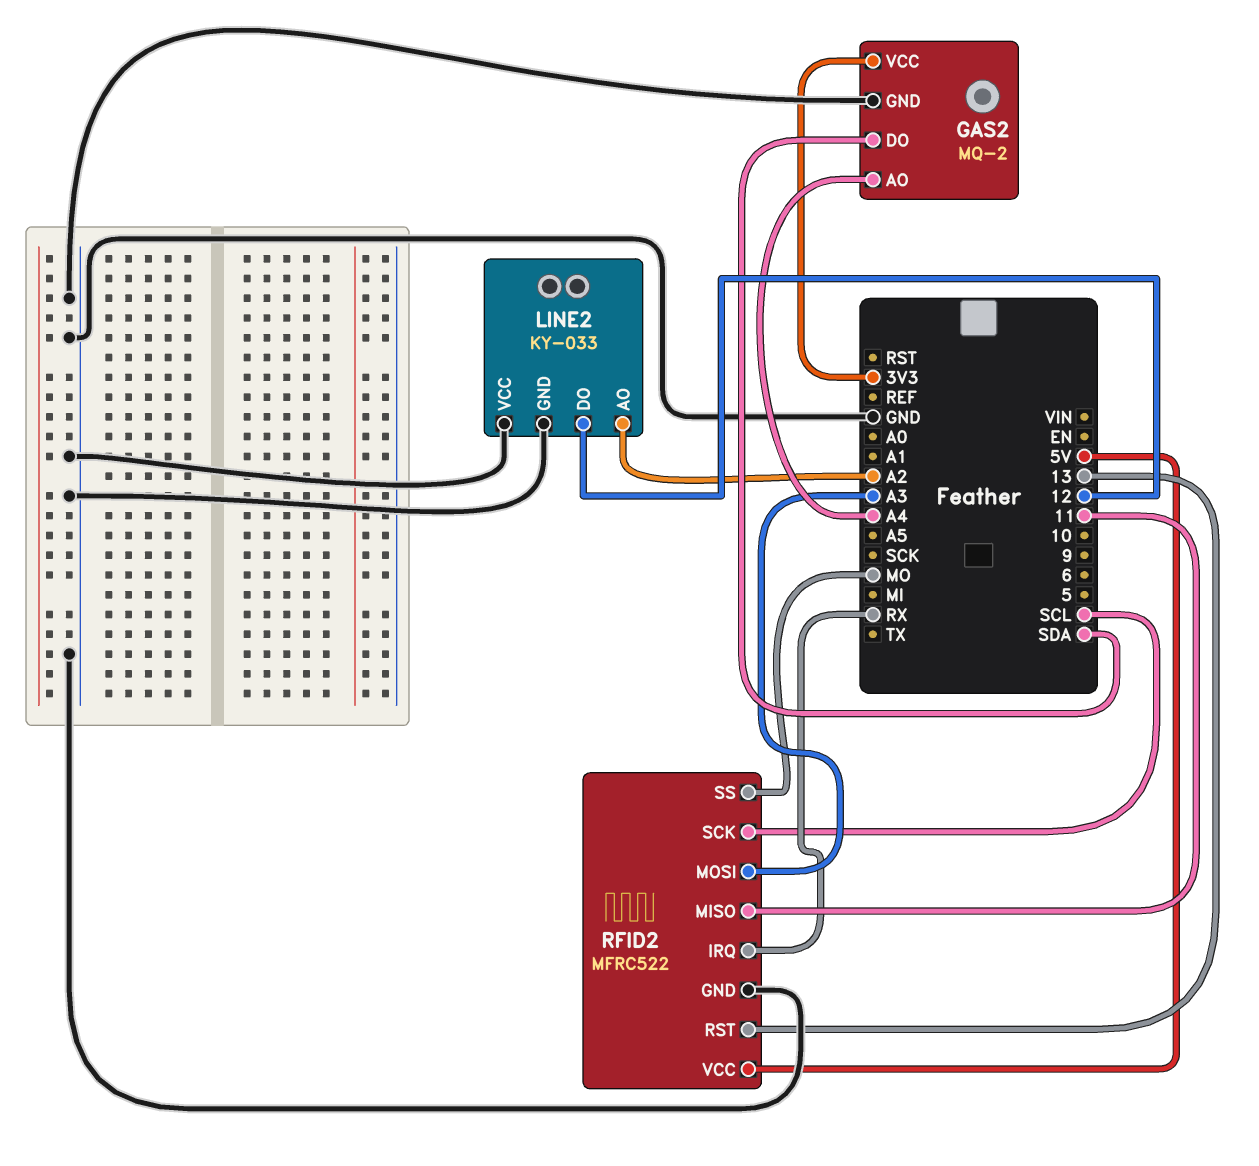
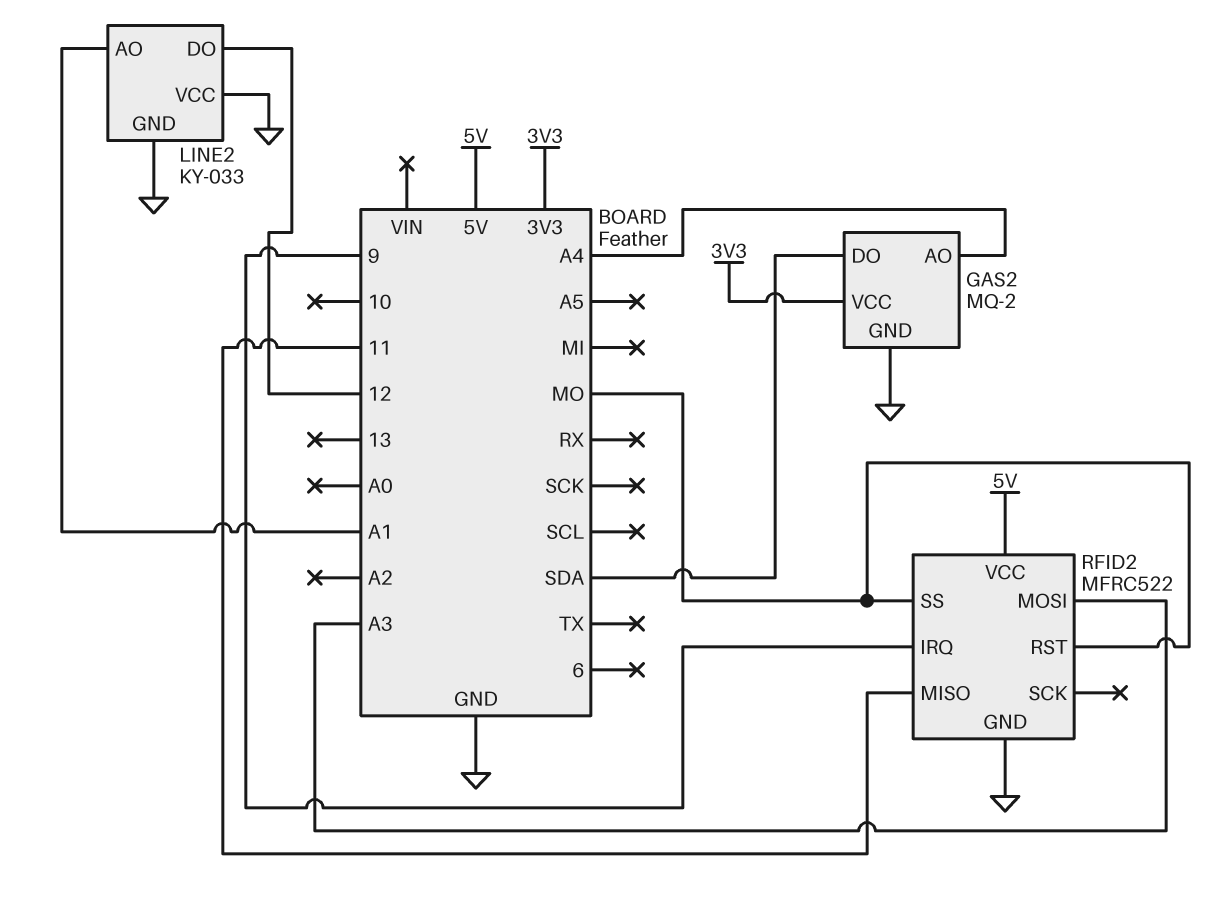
LINE2 pin AO: A2 -> A1
RFID2 pin IRQ: RX -> 9
RFID2 pin RST: 13 -> MO
RFID2 pin SCK: SCL -> none

